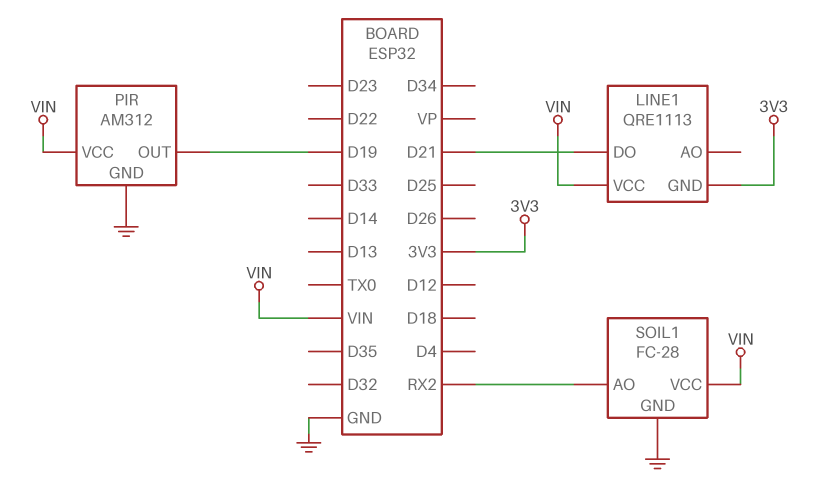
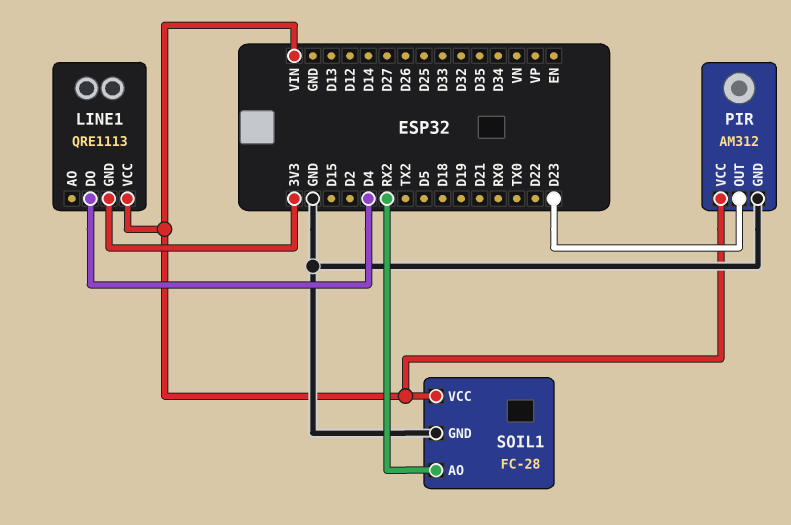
LINE1 pin DO: D21 -> D4
PIR pin OUT: D19 -> D23

